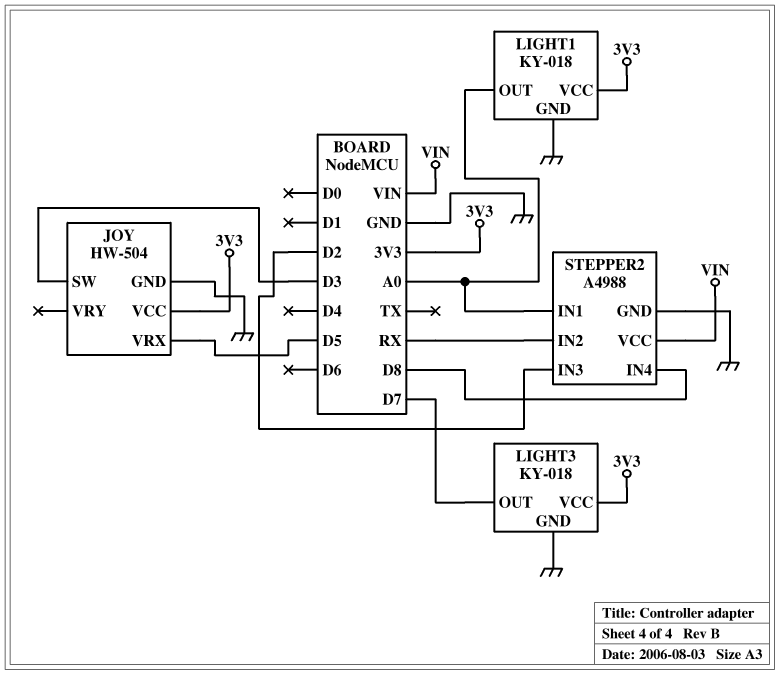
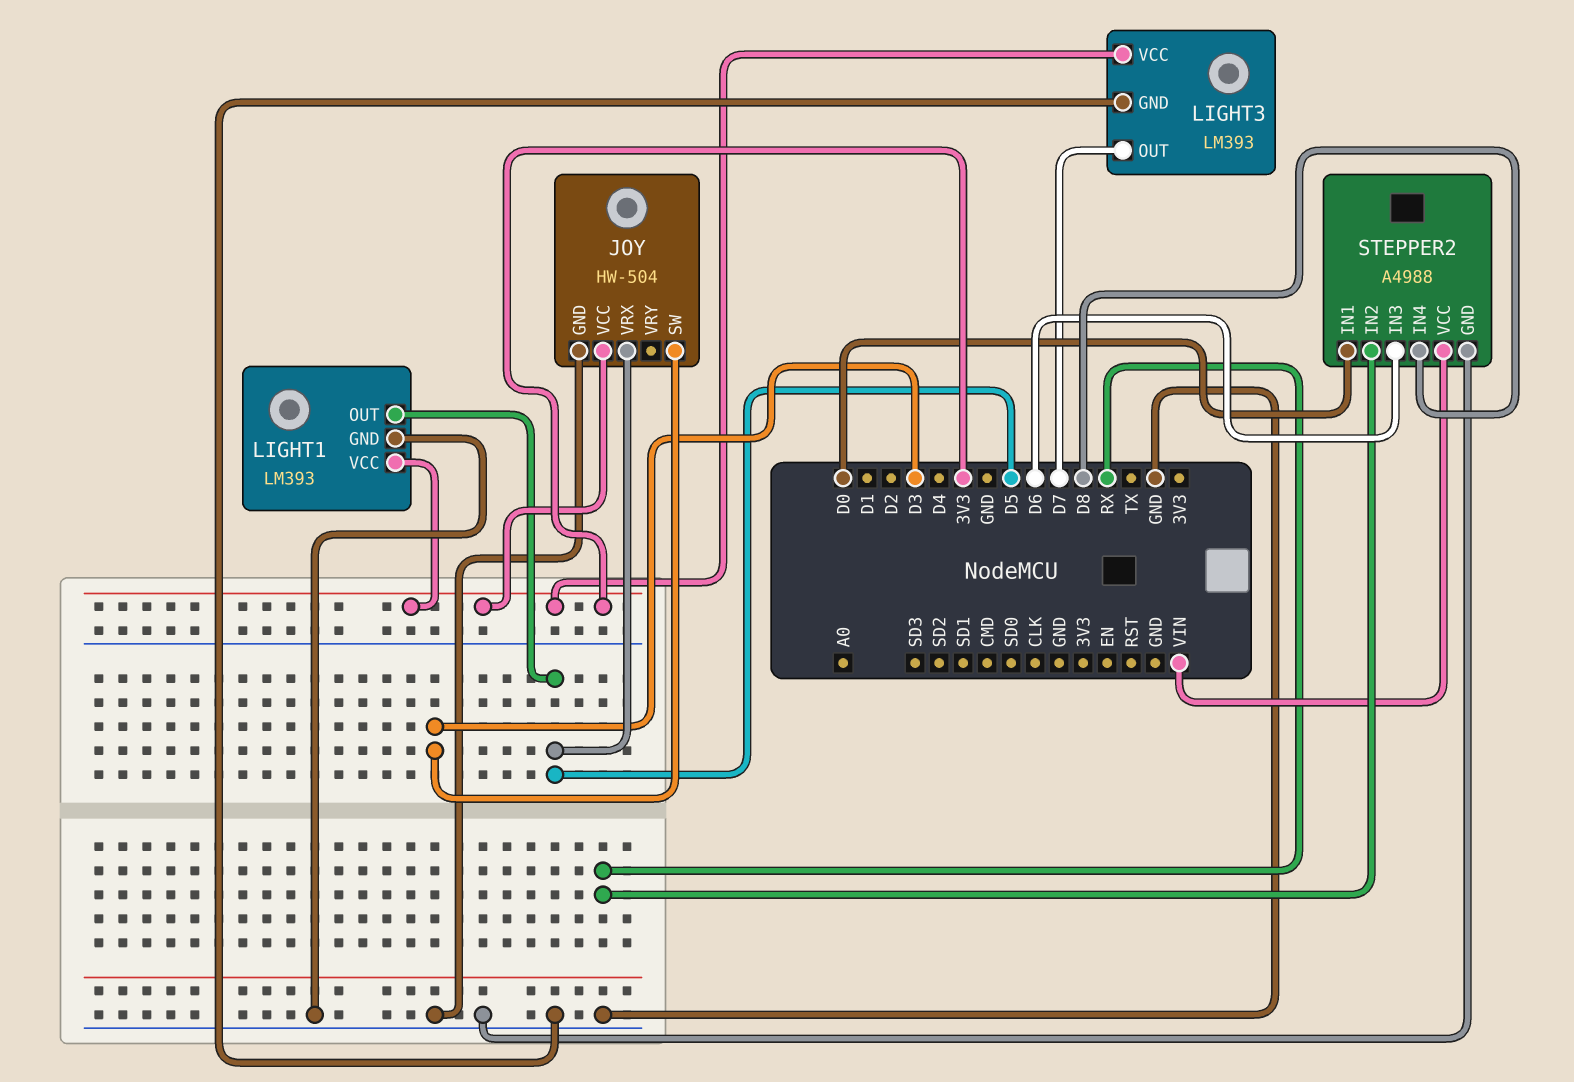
LIGHT1: KY-018 -> LM393
LIGHT1 pin OUT: A0 -> D5
LIGHT3: KY-018 -> LM393
STEPPER2 pin IN1: A0 -> D0
STEPPER2 pin IN3: D2 -> D6

